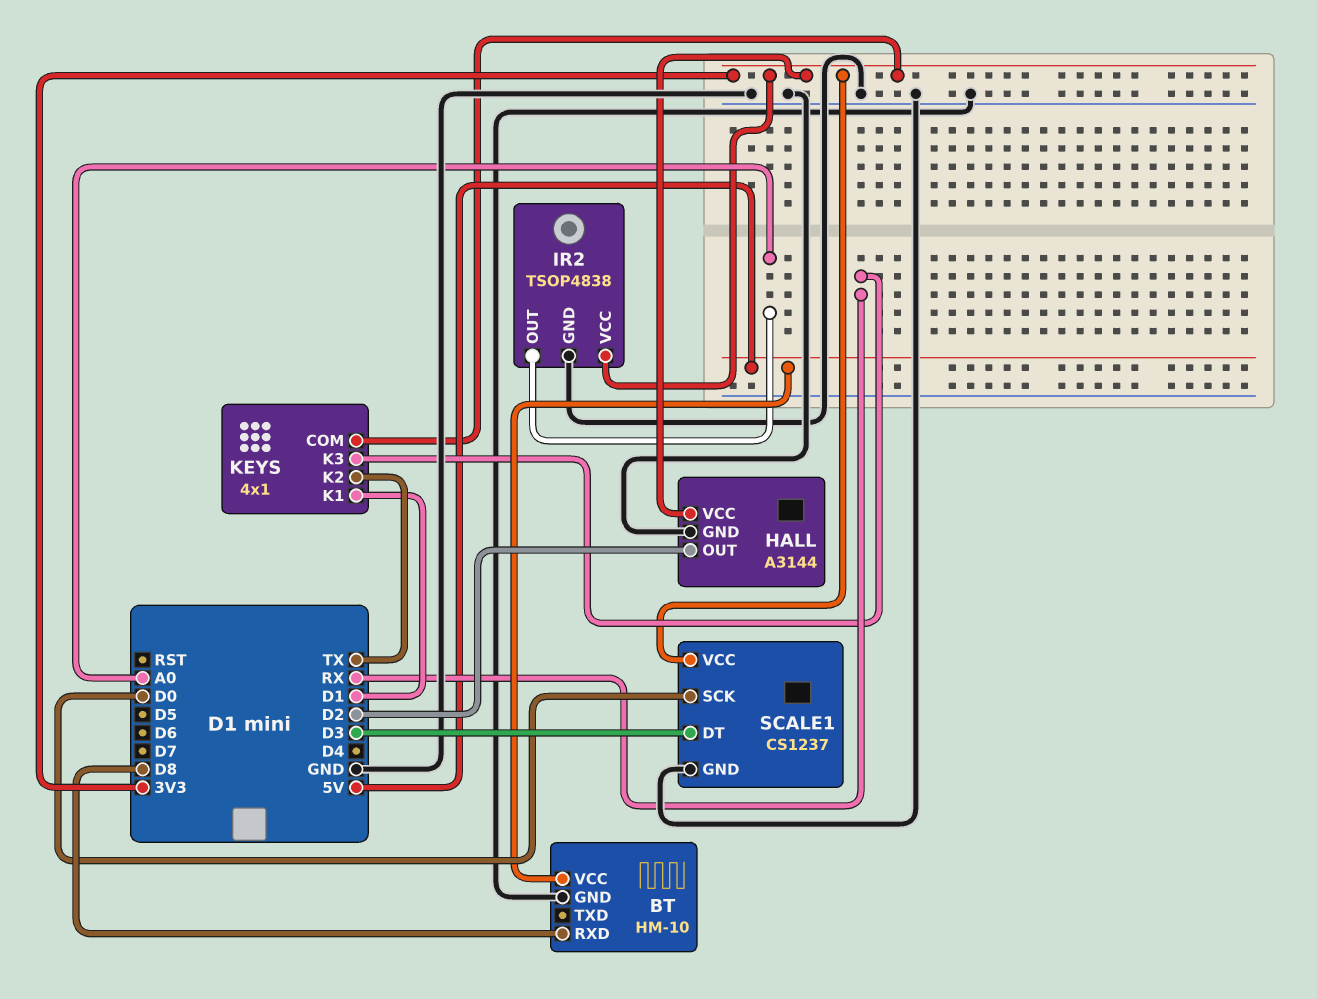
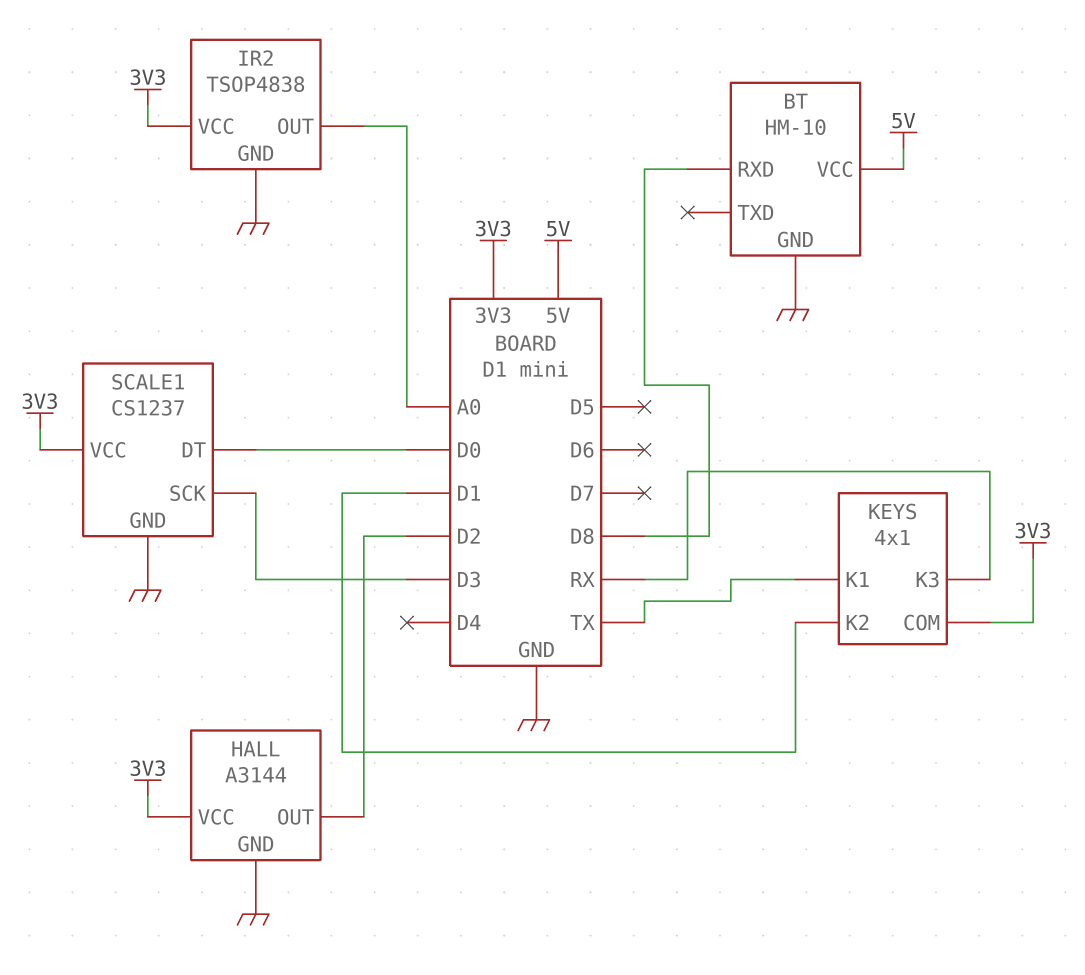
KEYS pin K1: D1 -> TX
KEYS pin K2: TX -> D1
SCALE1 pin DT: D3 -> D0
SCALE1 pin SCK: D0 -> D3

